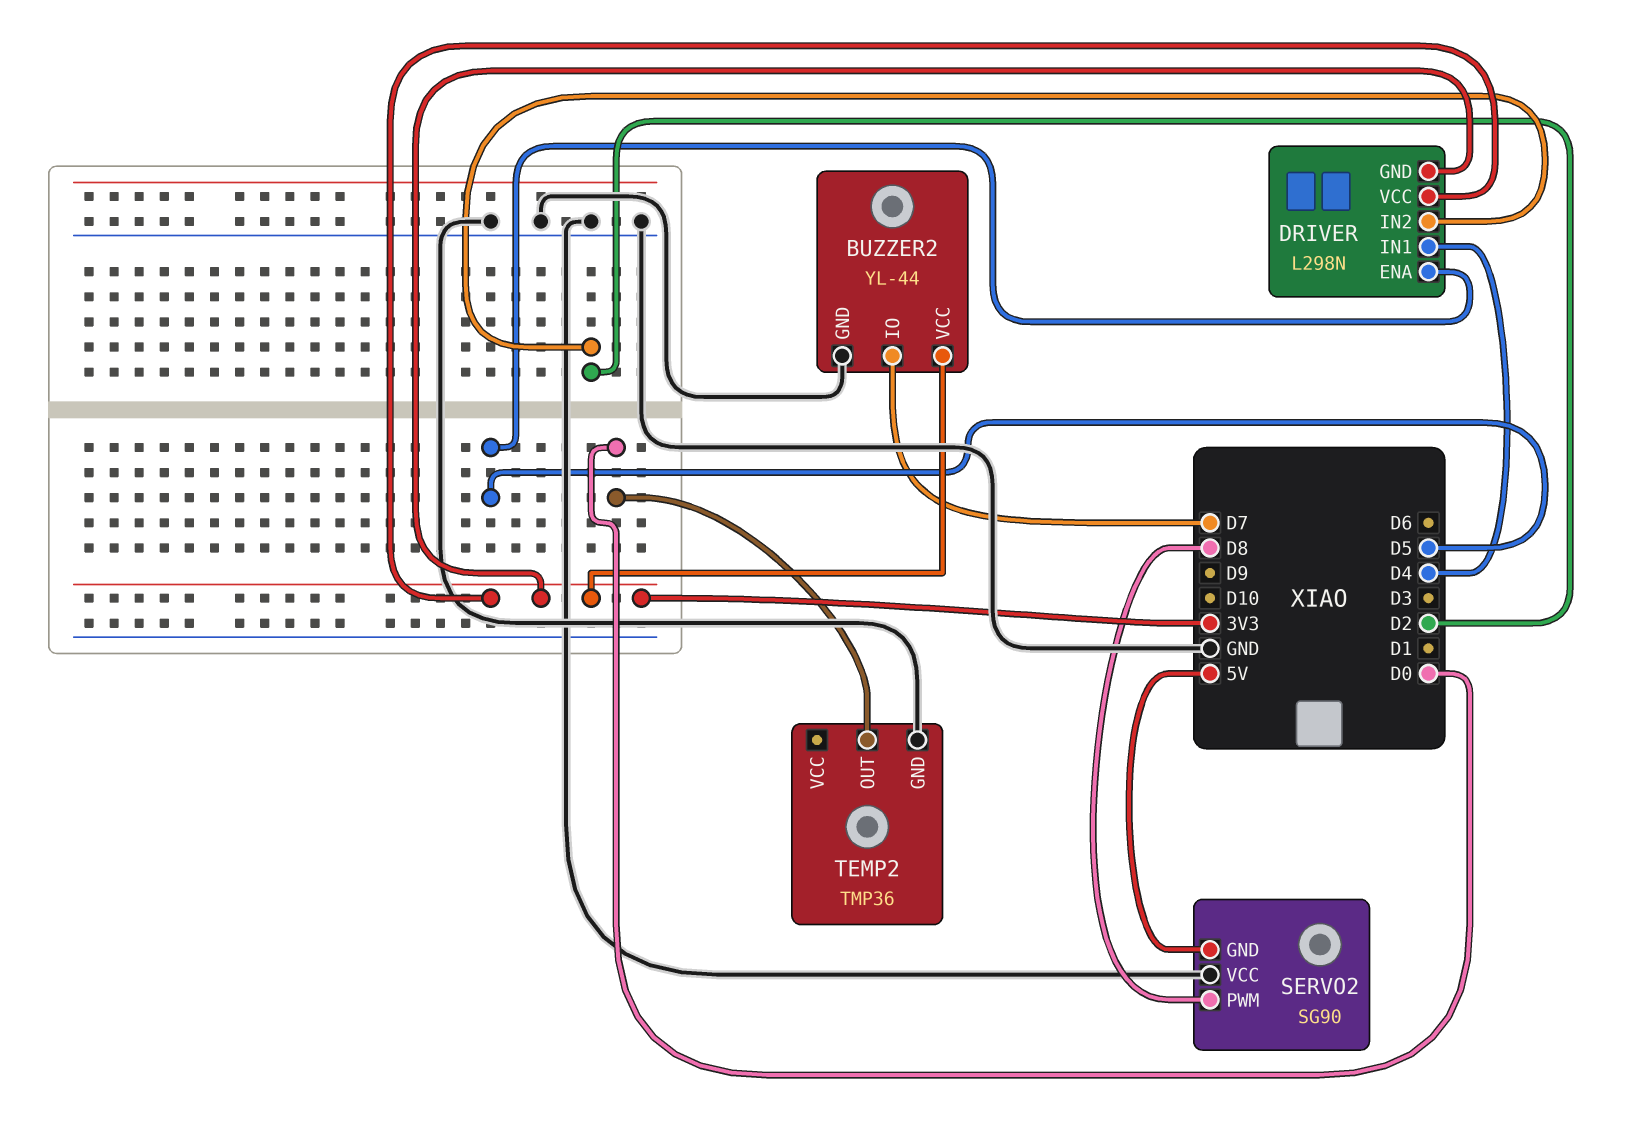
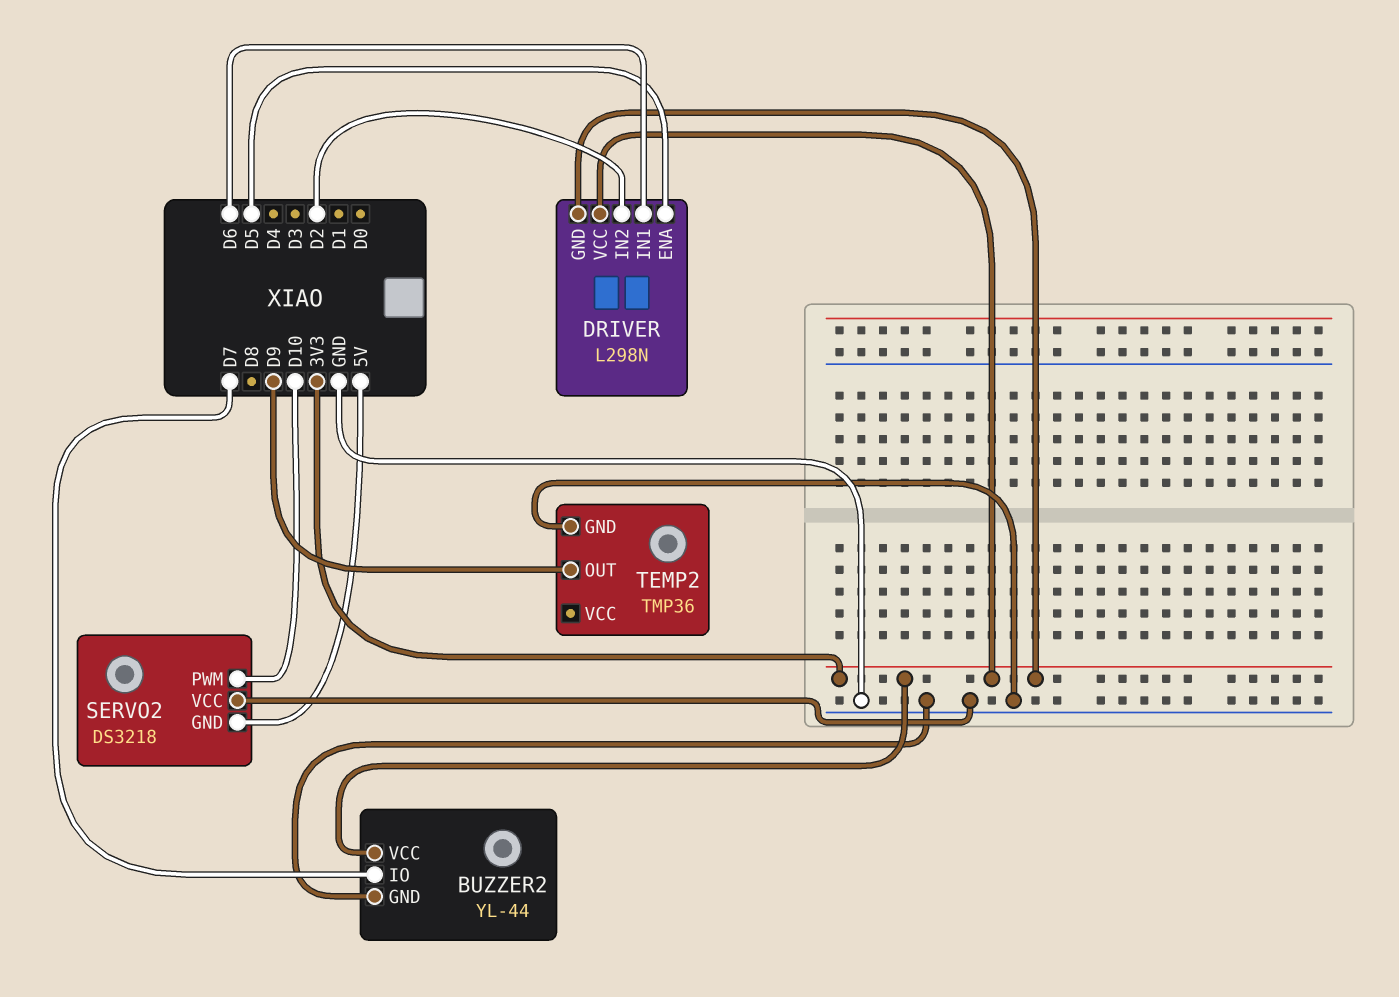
DRIVER pin IN1: D4 -> D6
SERVO2: SG90 -> DS3218
SERVO2 pin PWM: D8 -> D10
TEMP2 pin OUT: D0 -> D9

